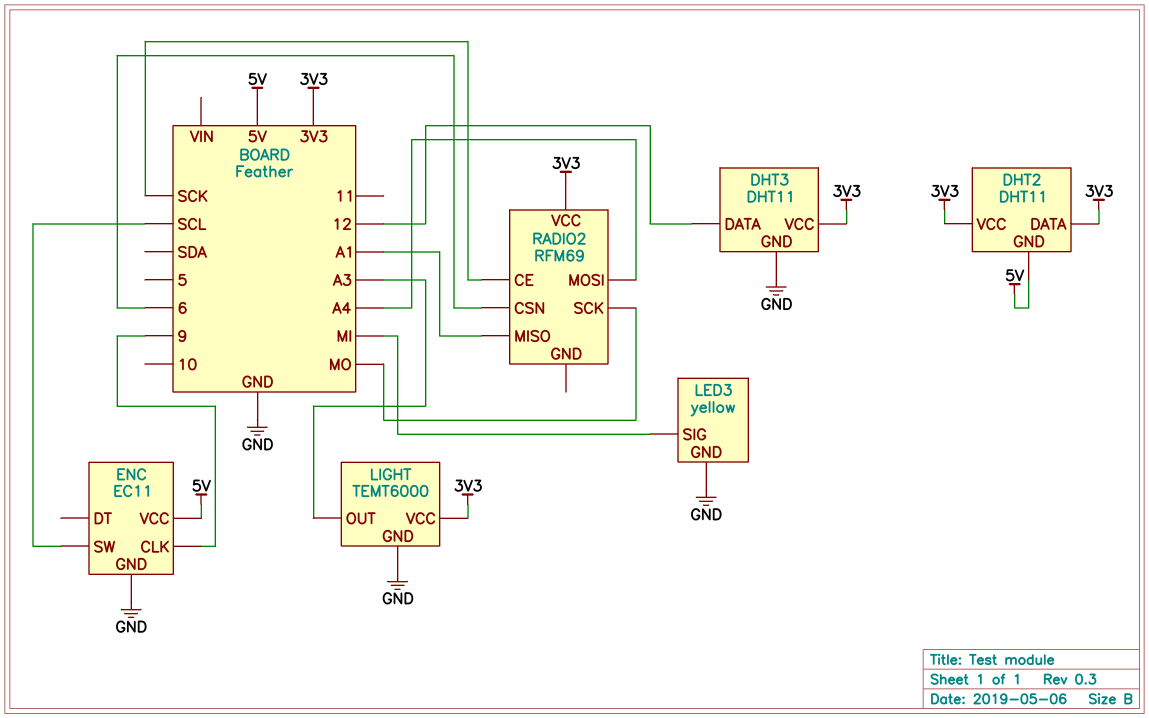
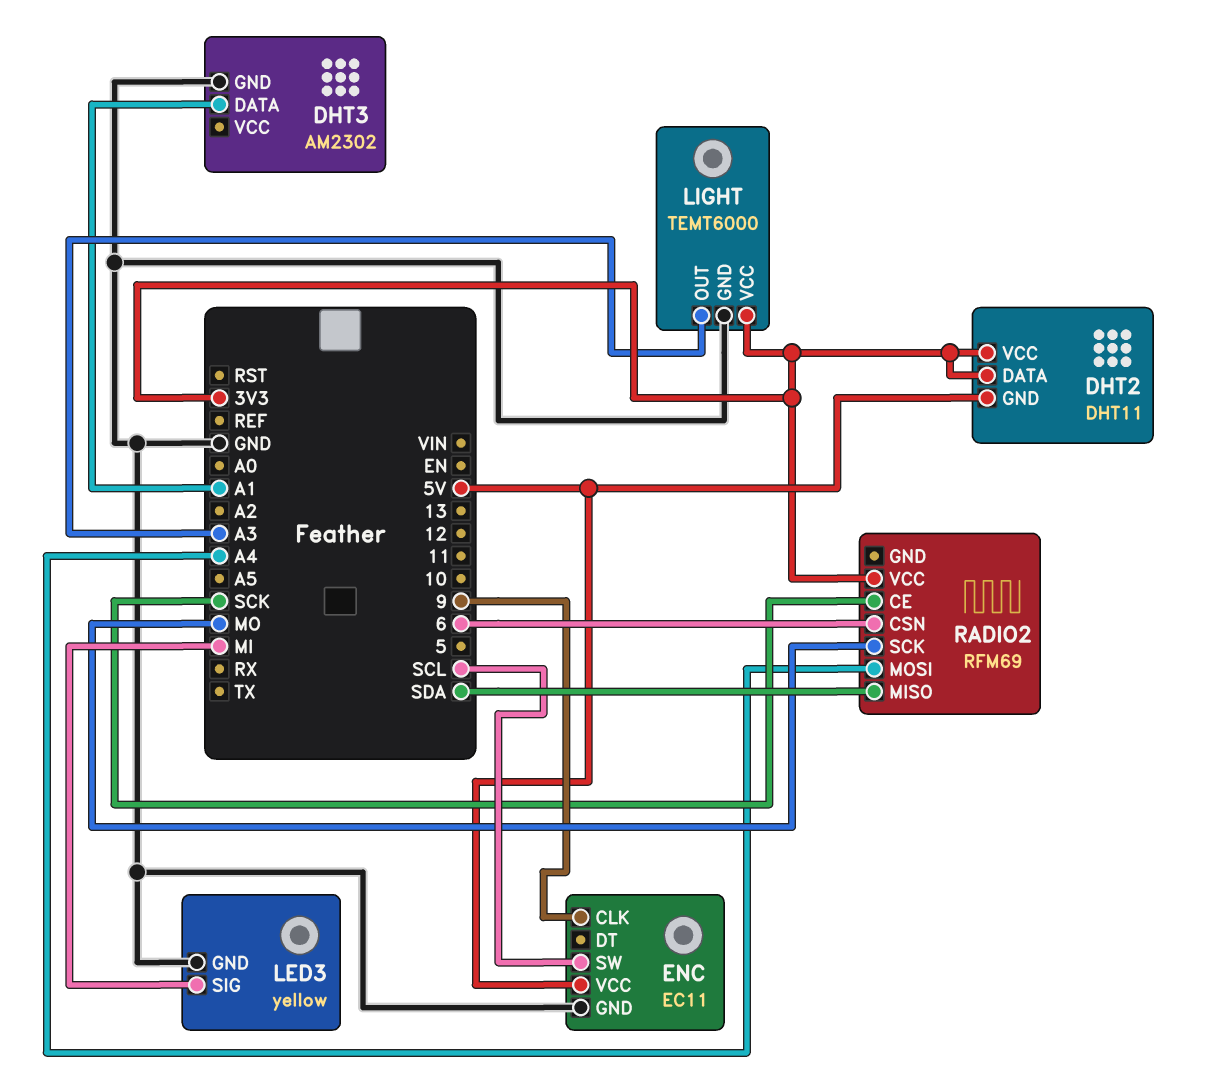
DHT3: DHT11 -> AM2302
DHT3 pin DATA: 12 -> A1
DHT3 pin VCC: 3V3 -> none
RADIO2 pin MISO: A1 -> SDA

